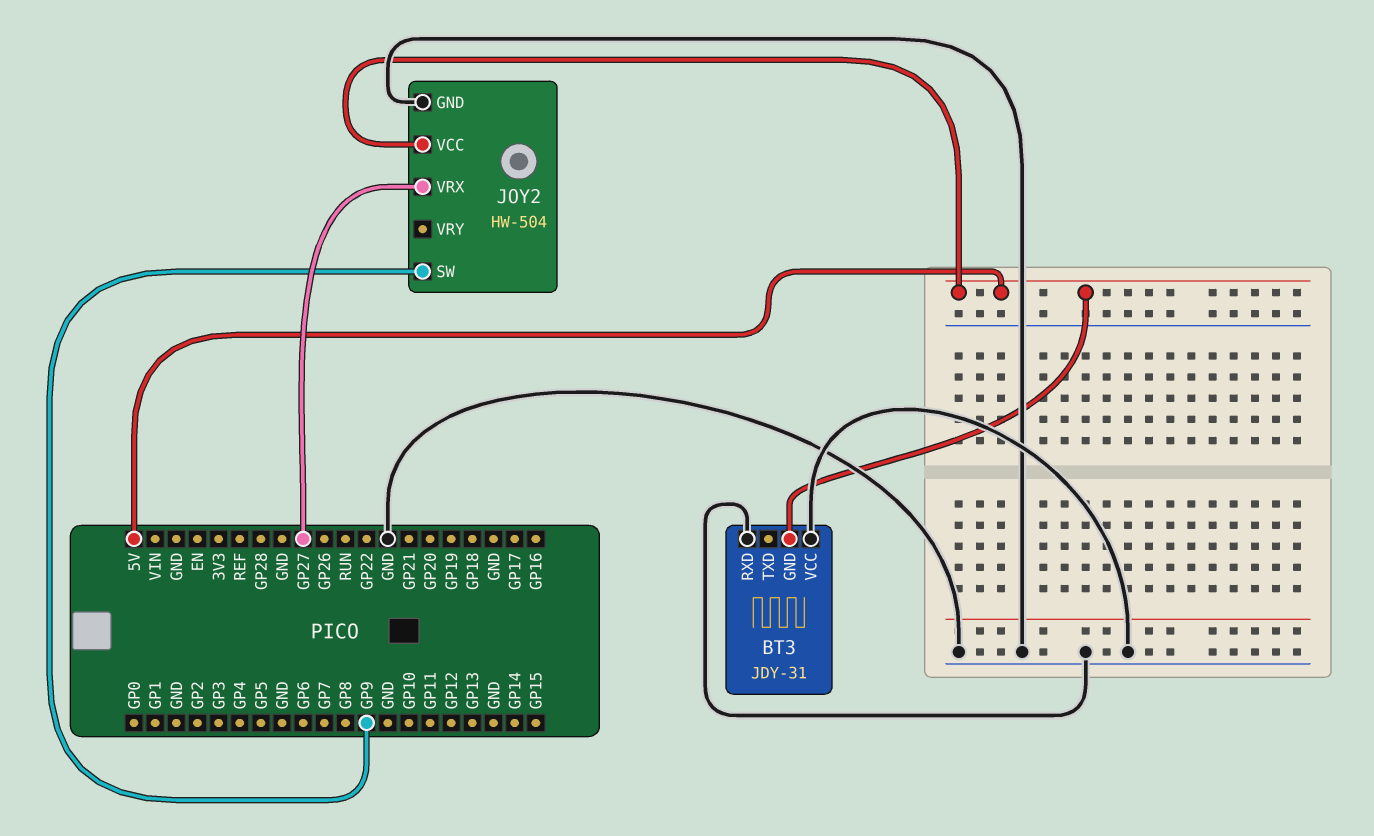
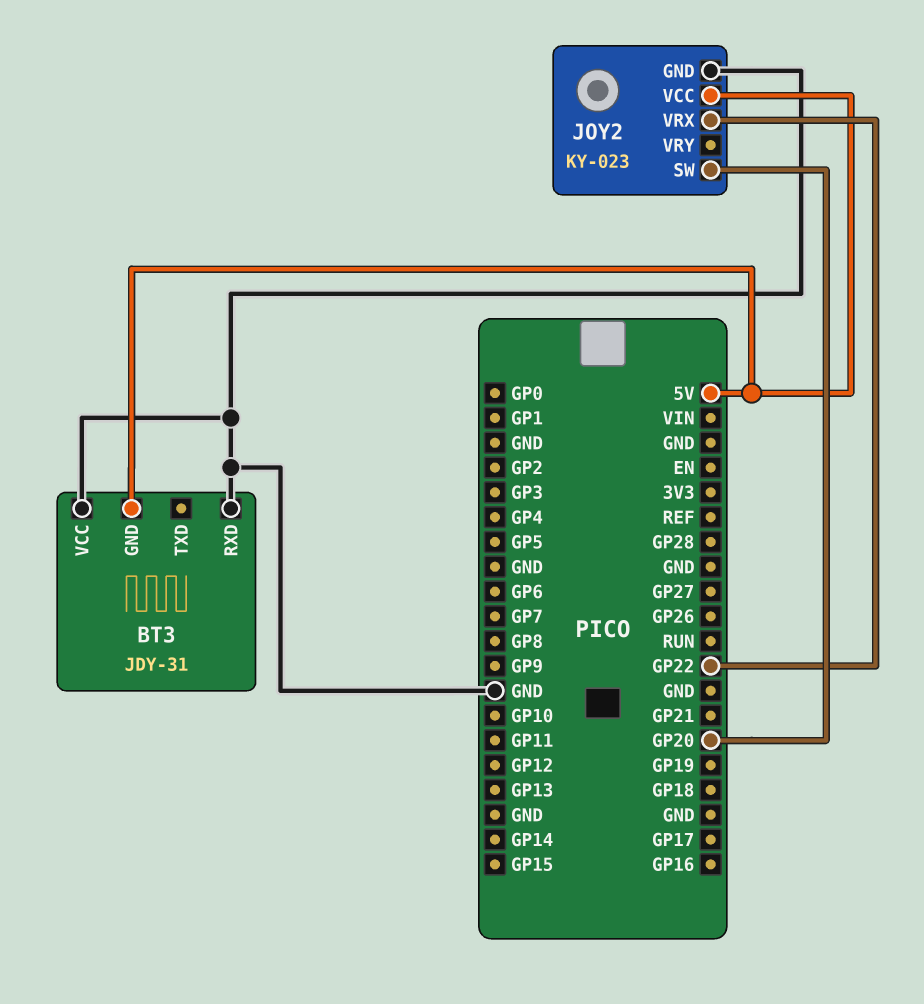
JOY2: HW-504 -> KY-023
JOY2 pin SW: GP9 -> GP20
JOY2 pin VRX: GP27 -> GP22

